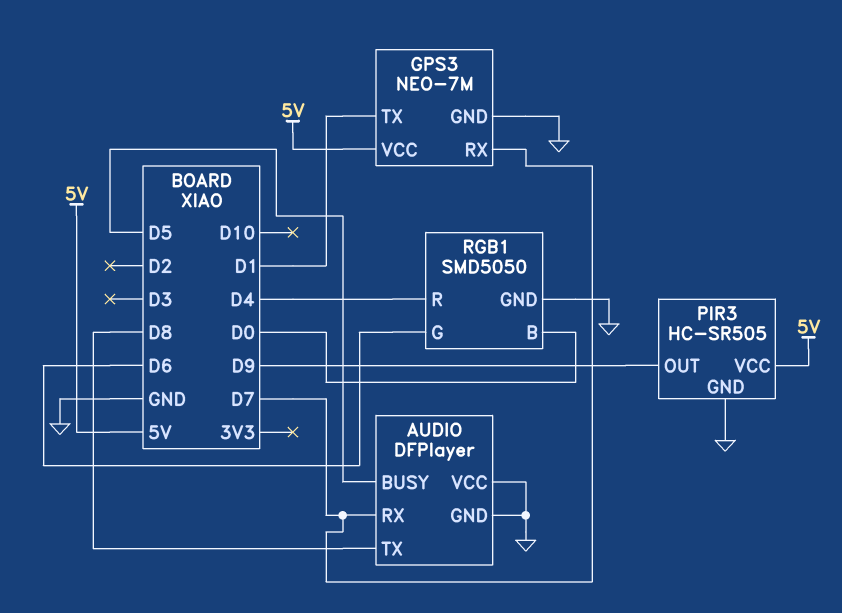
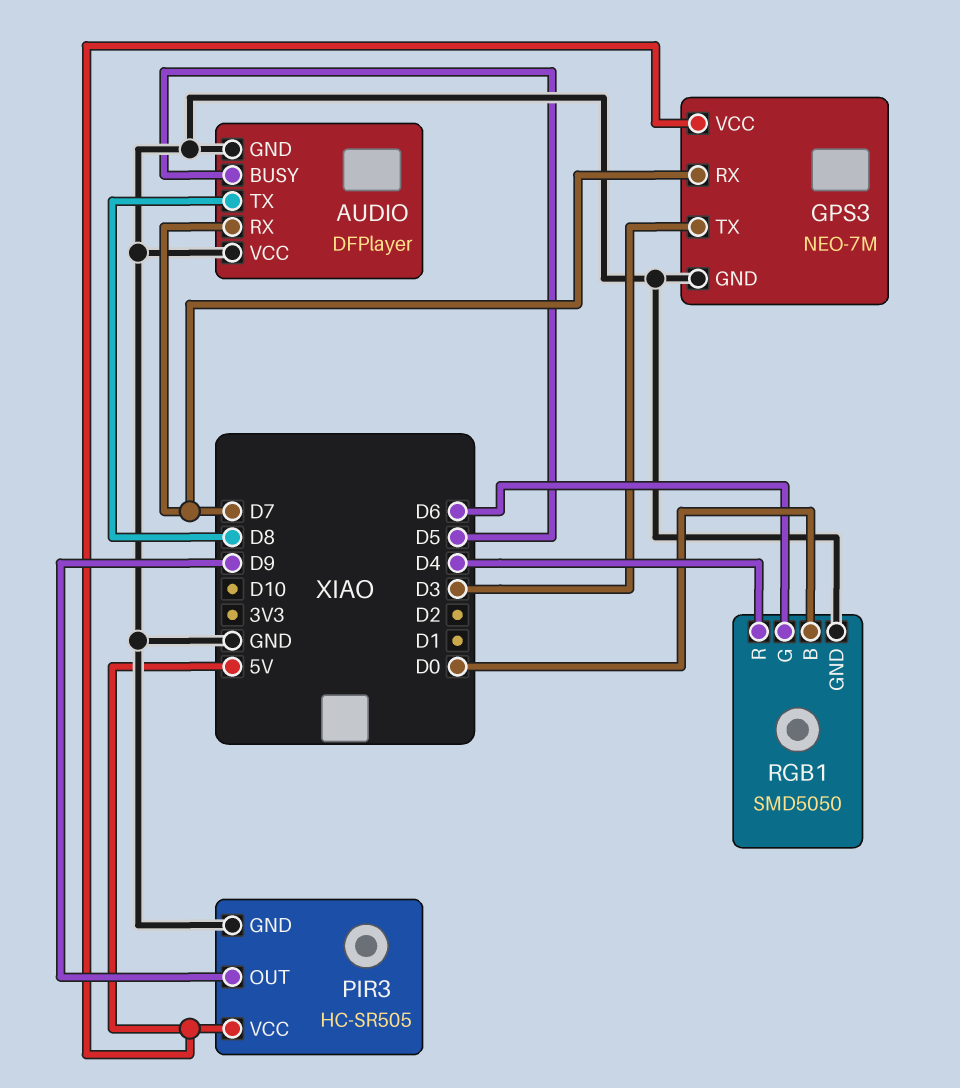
GPS3 pin TX: D1 -> D3

